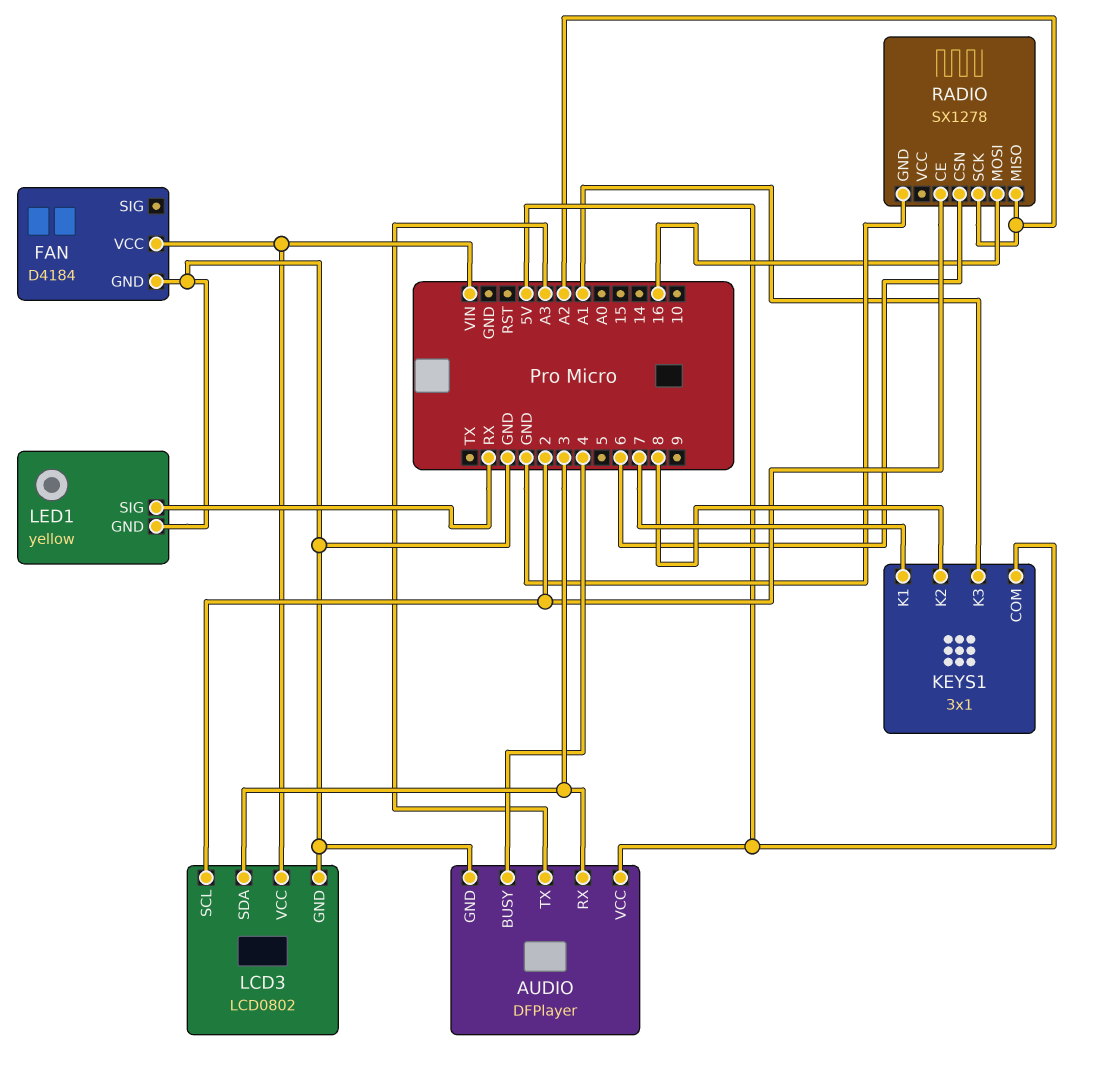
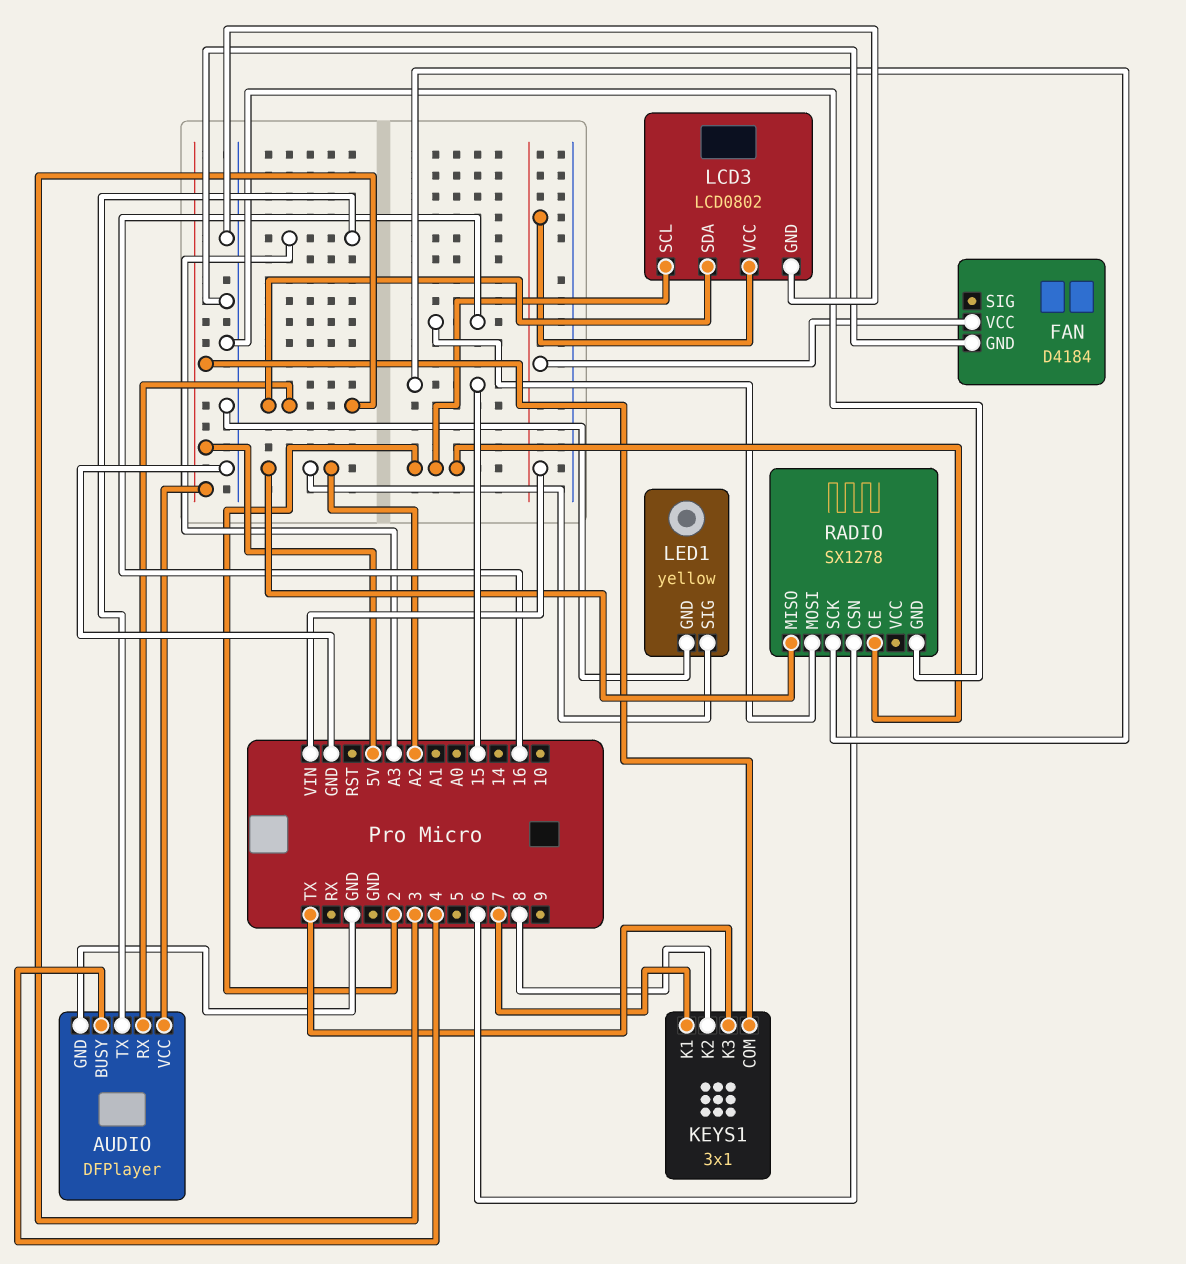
KEYS1 pin K3: A1 -> TX
LED1 pin SIG: RX -> A2
RADIO pin SCK: A2 -> 15

